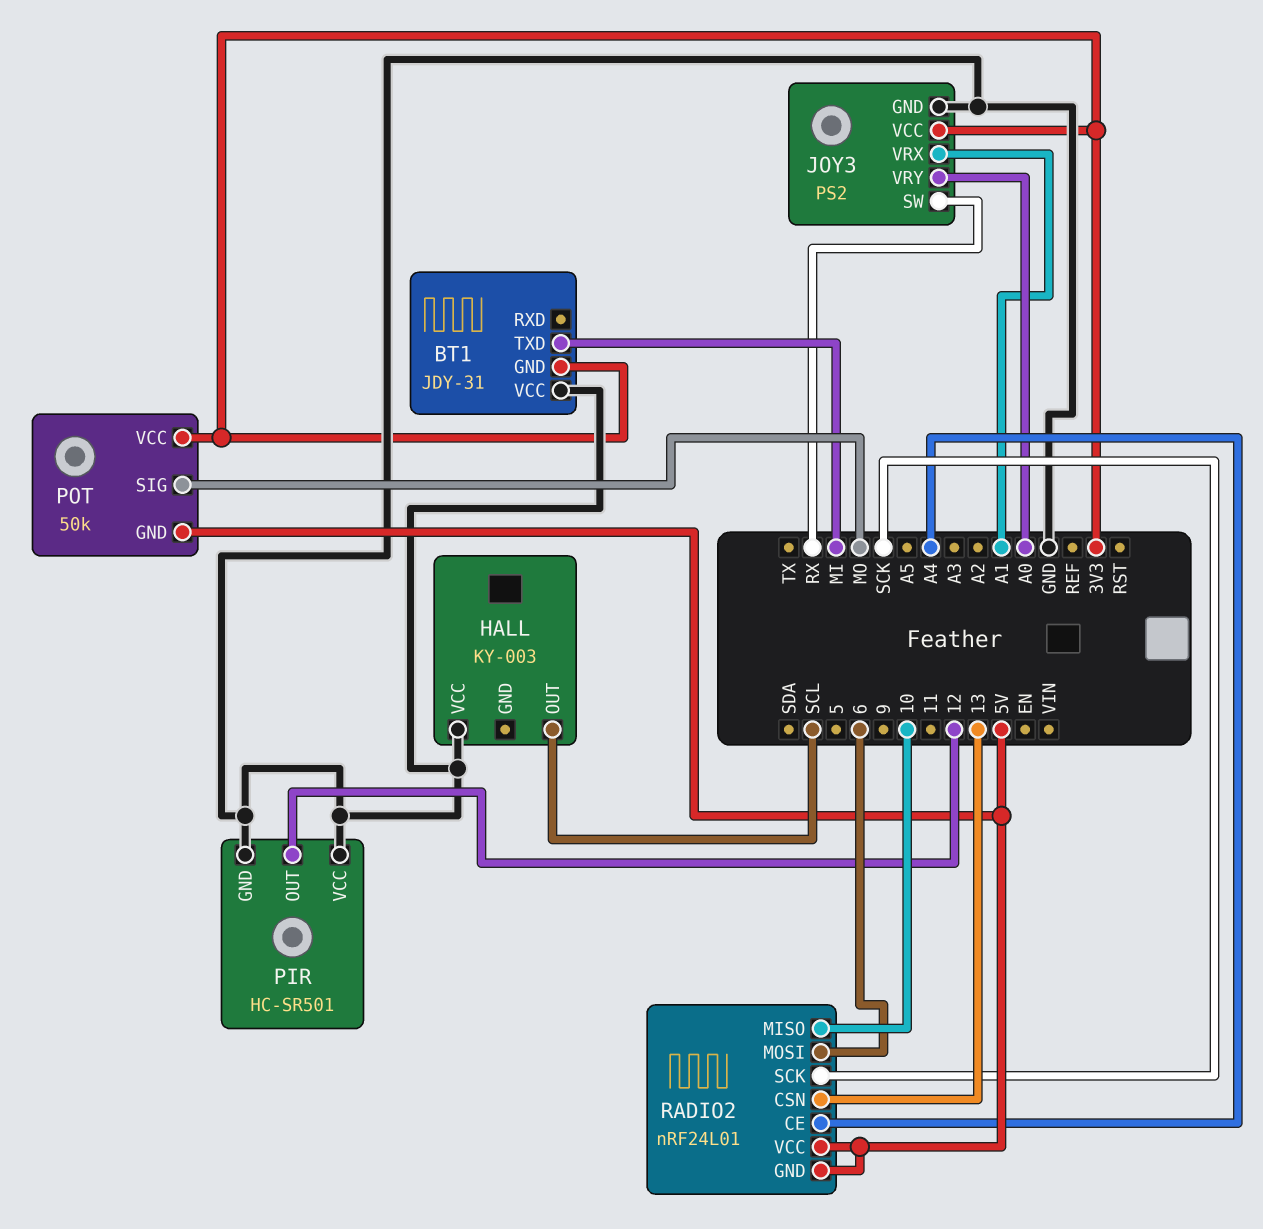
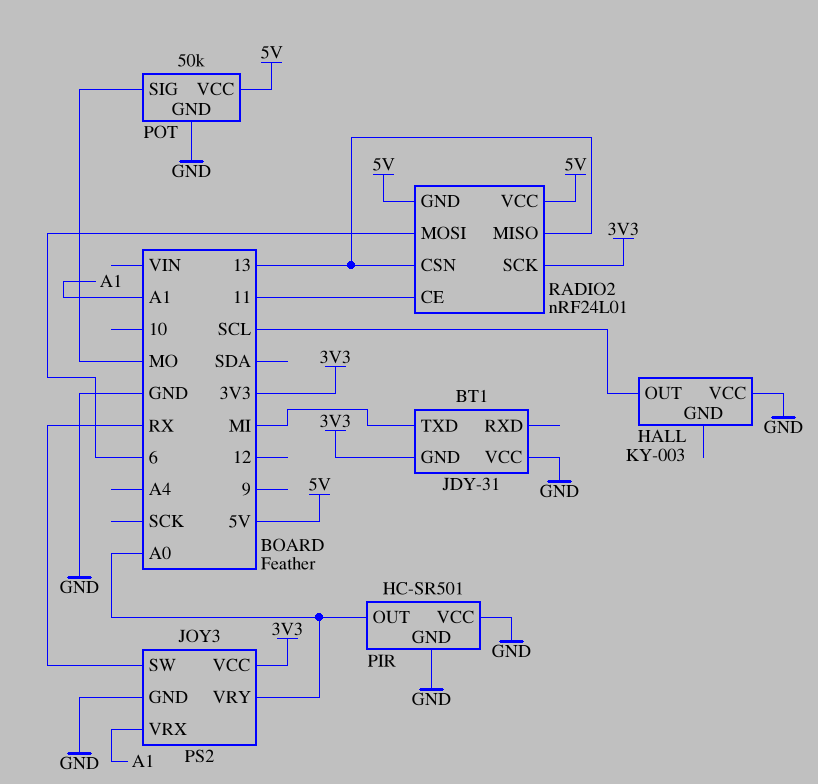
PIR pin OUT: 12 -> A0
POT pin GND: 5V -> GND
POT pin VCC: 3V3 -> 5V
RADIO2 pin CE: A4 -> 11
RADIO2 pin MISO: 10 -> 13
RADIO2 pin SCK: SCK -> 3V3

